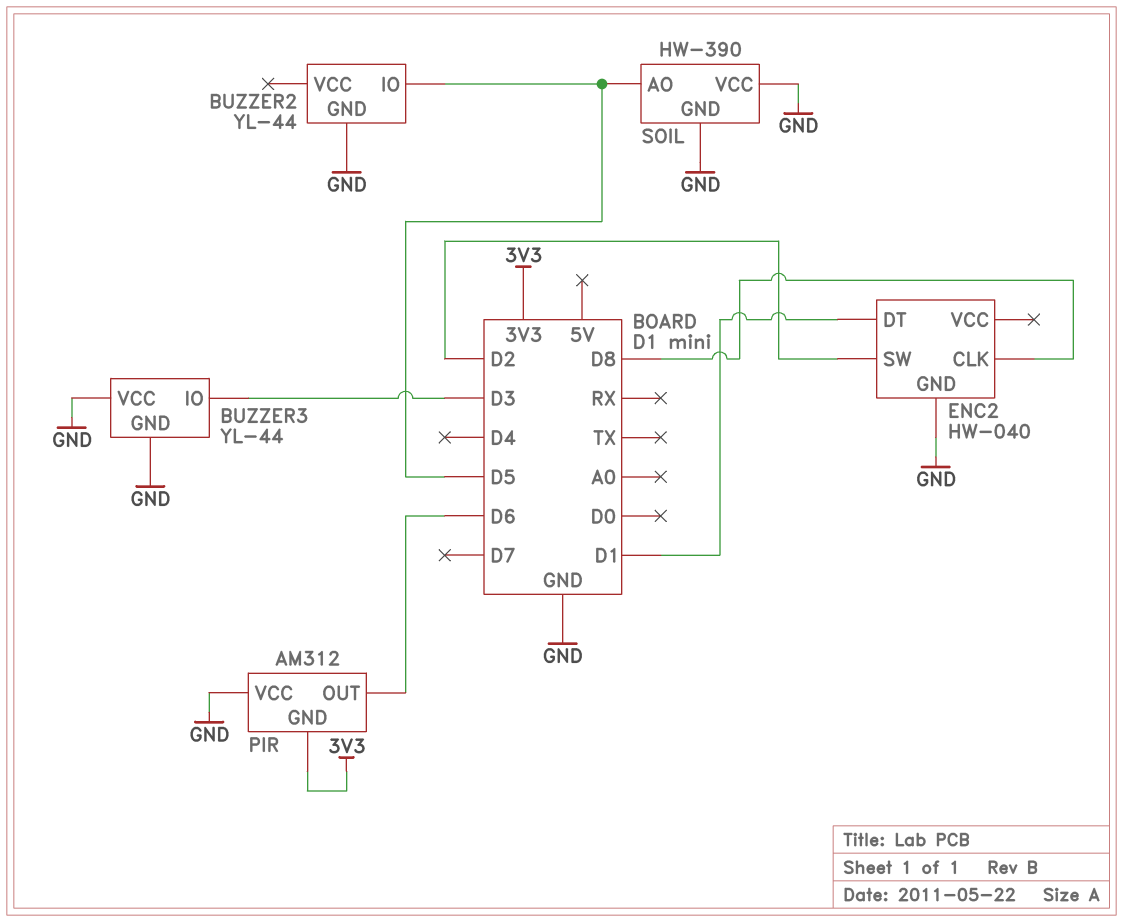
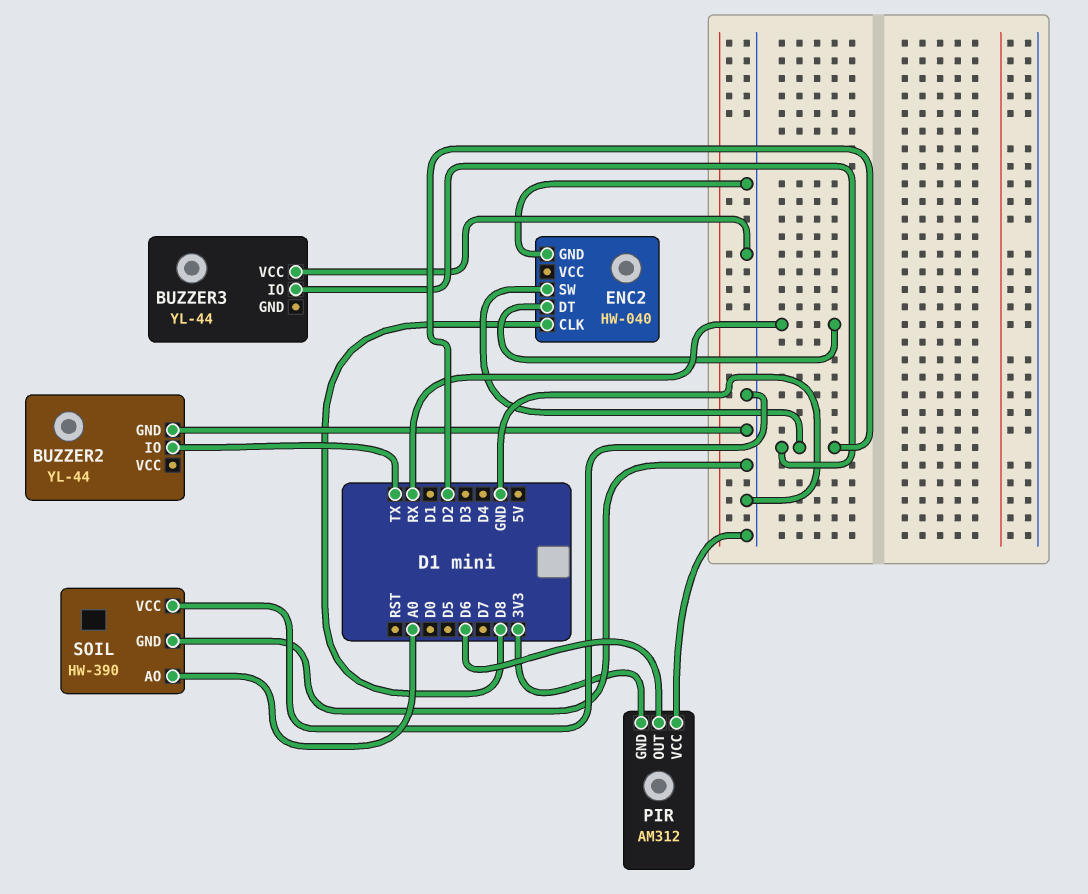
BUZZER2 pin IO: D5 -> TX
BUZZER3 pin GND: GND -> none
BUZZER3 pin IO: D3 -> D2
ENC2 pin DT: D1 -> RX
SOIL pin AO: D5 -> A0

